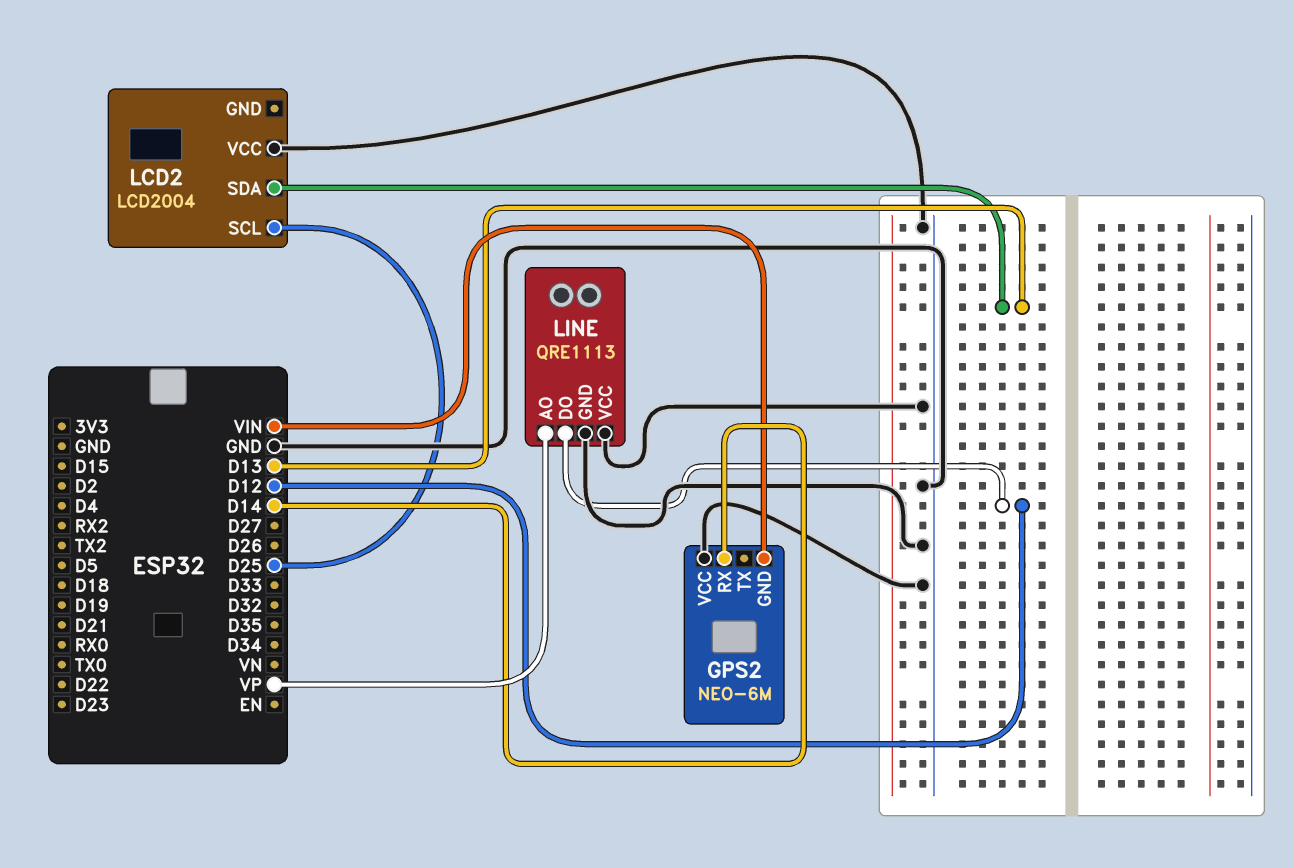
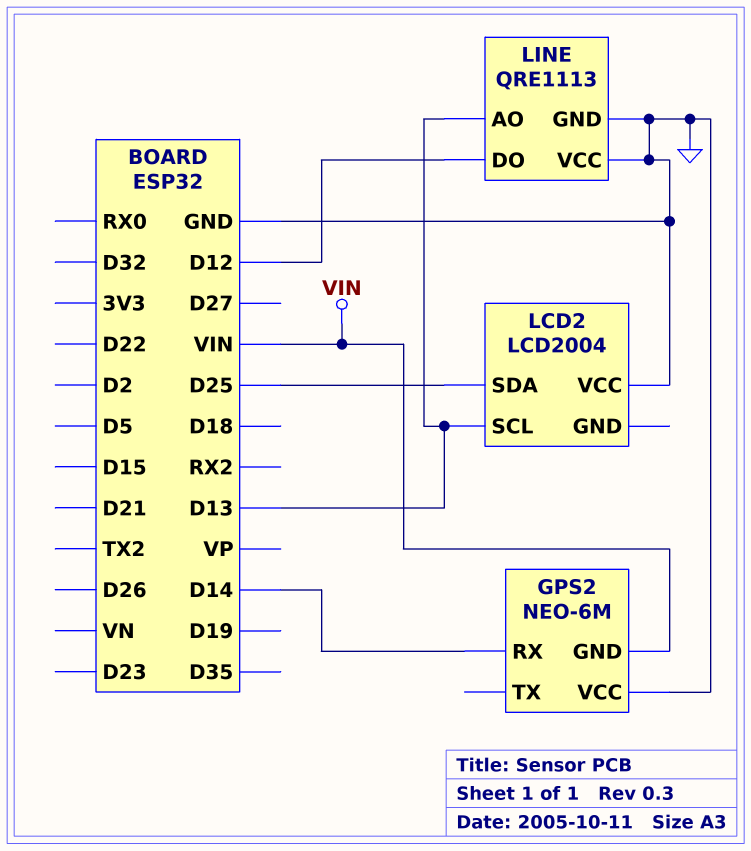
LCD2 pin SCL: D25 -> D13
LCD2 pin SDA: D13 -> D25
LINE pin AO: VP -> D13

